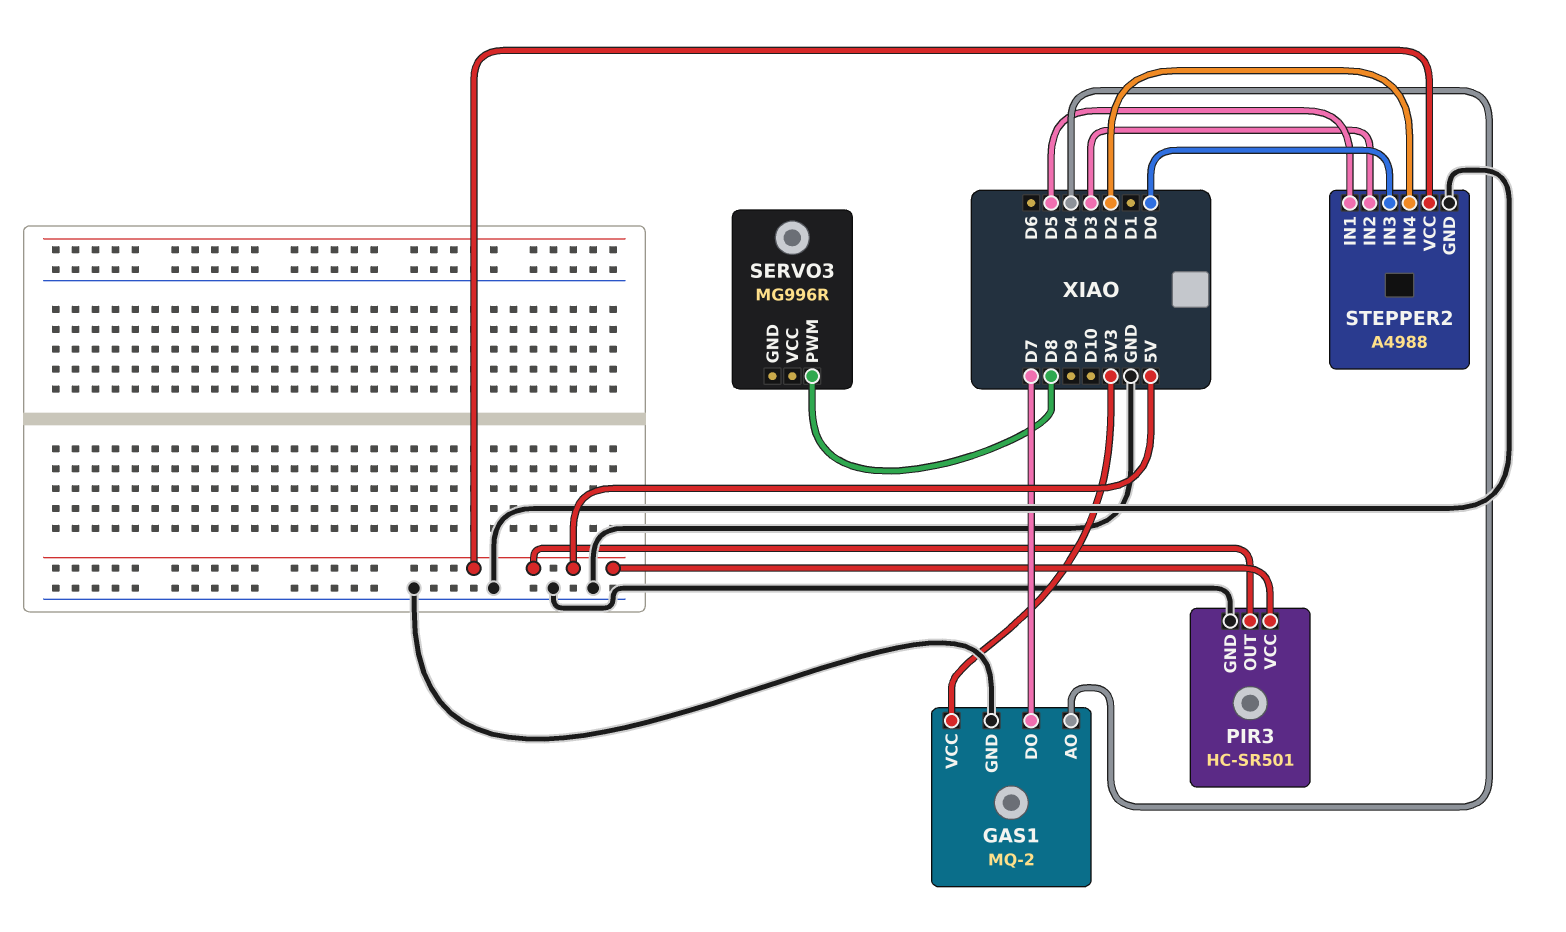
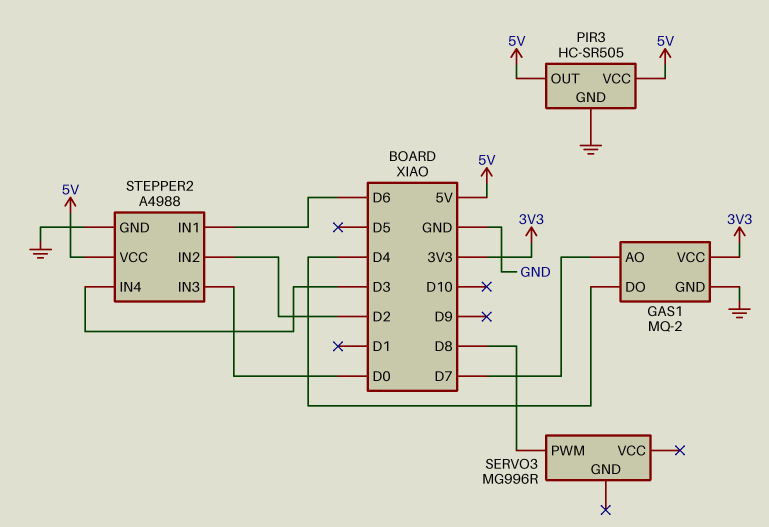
GAS1 pin AO: D4 -> D7
GAS1 pin DO: D7 -> D4
PIR3: HC-SR501 -> HC-SR505
STEPPER2 pin IN1: D5 -> D6
STEPPER2 pin IN2: D3 -> D2
STEPPER2 pin IN4: D2 -> D3

